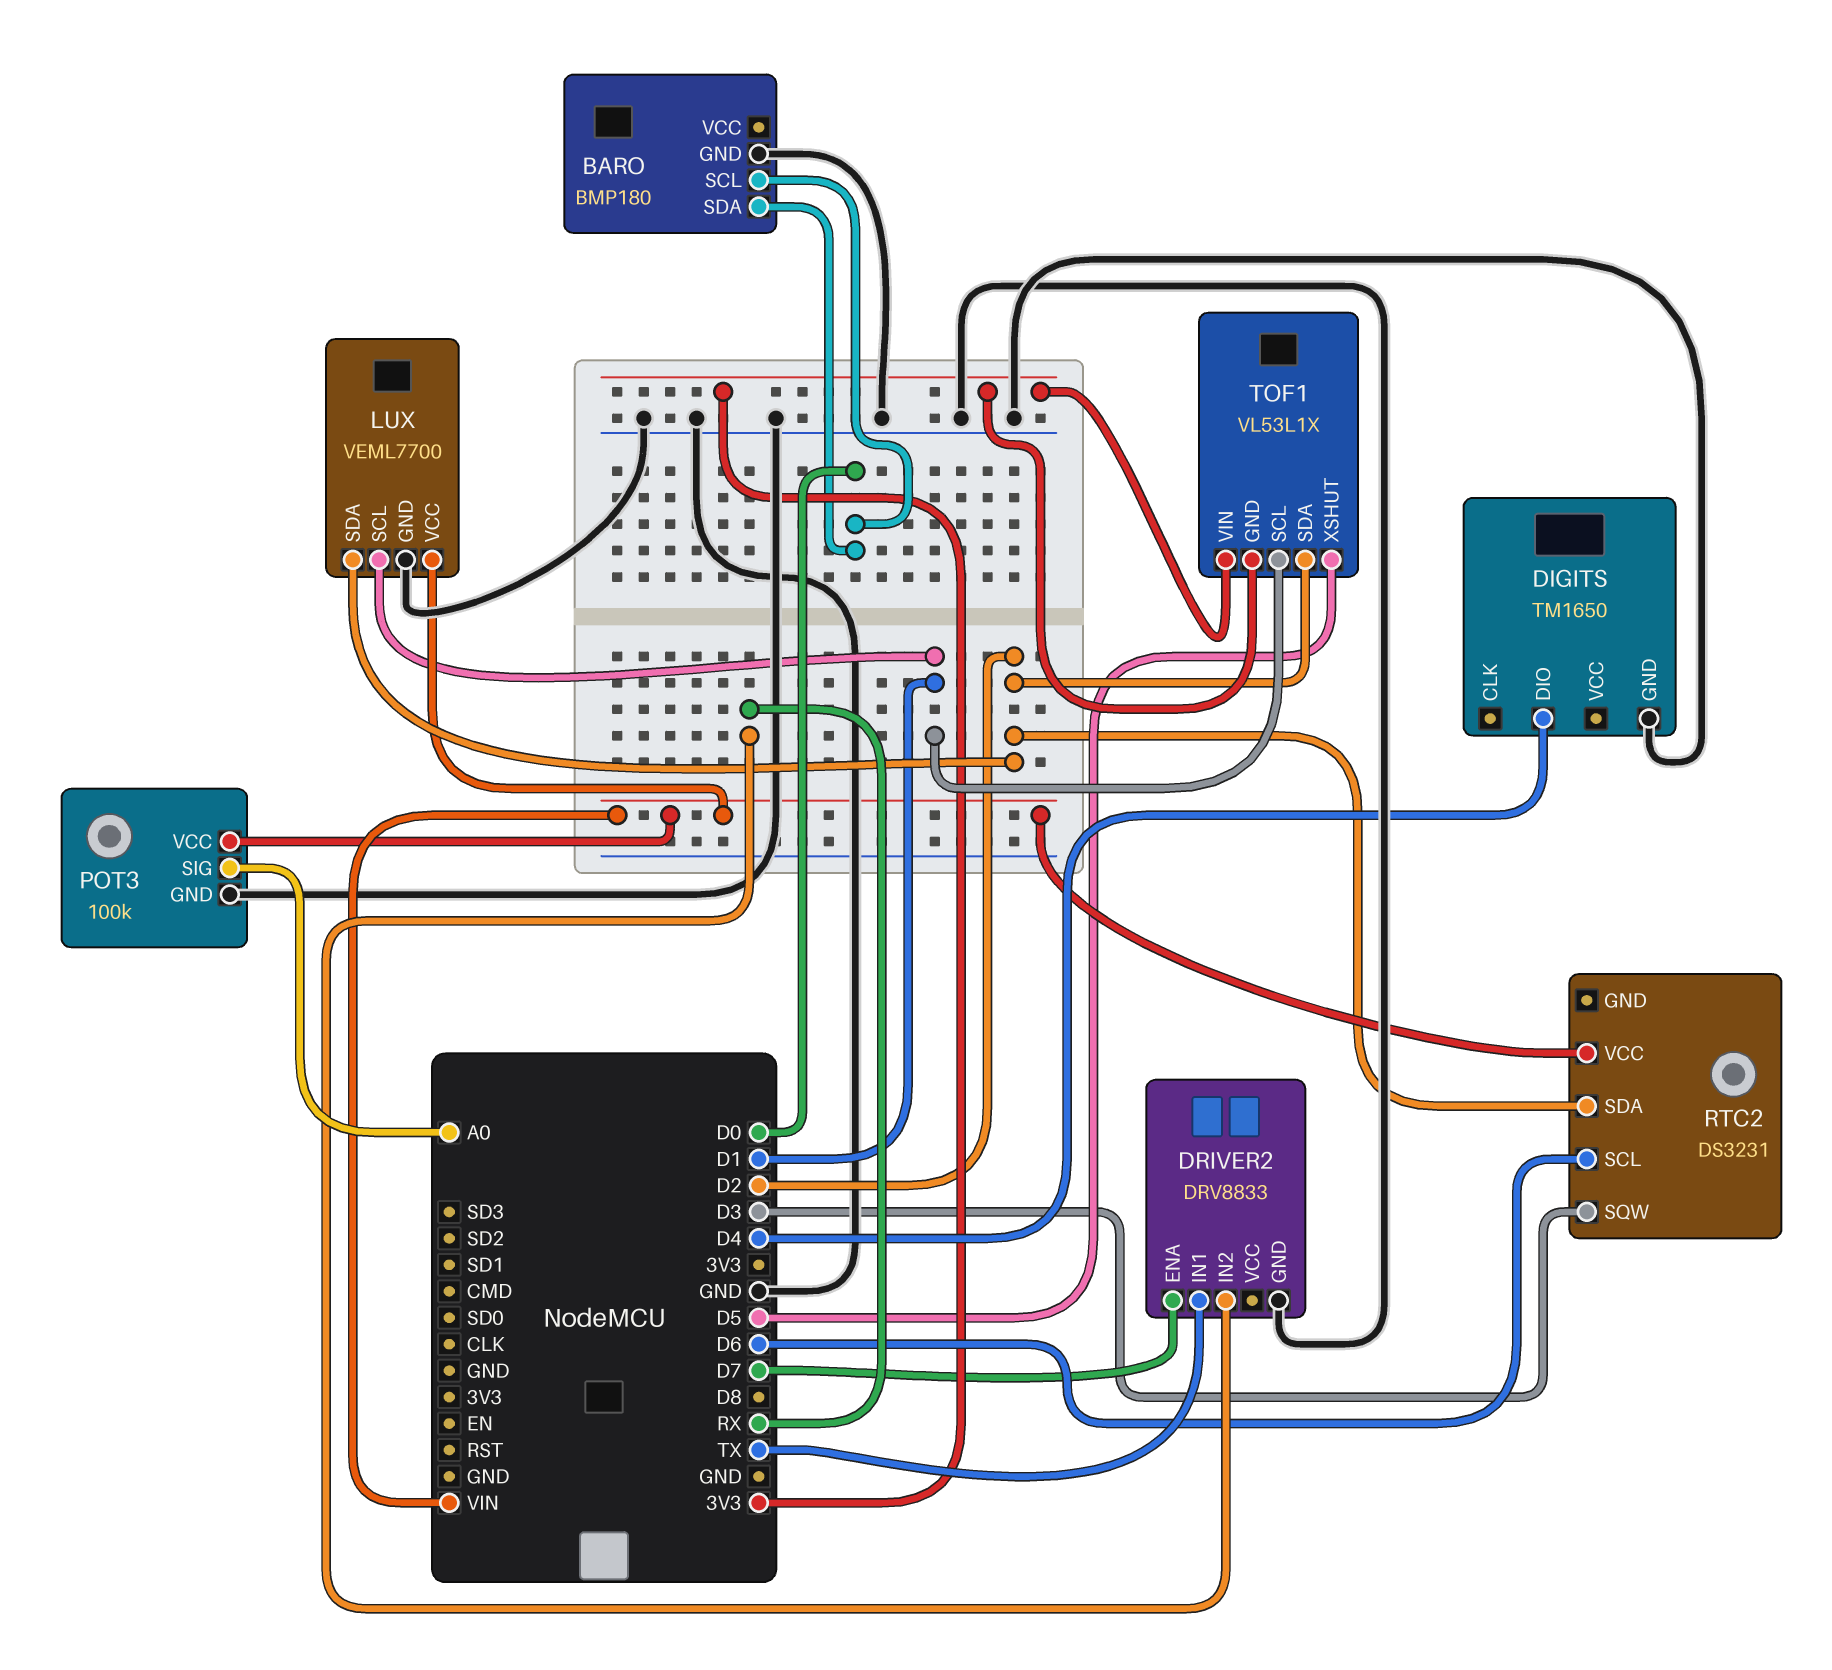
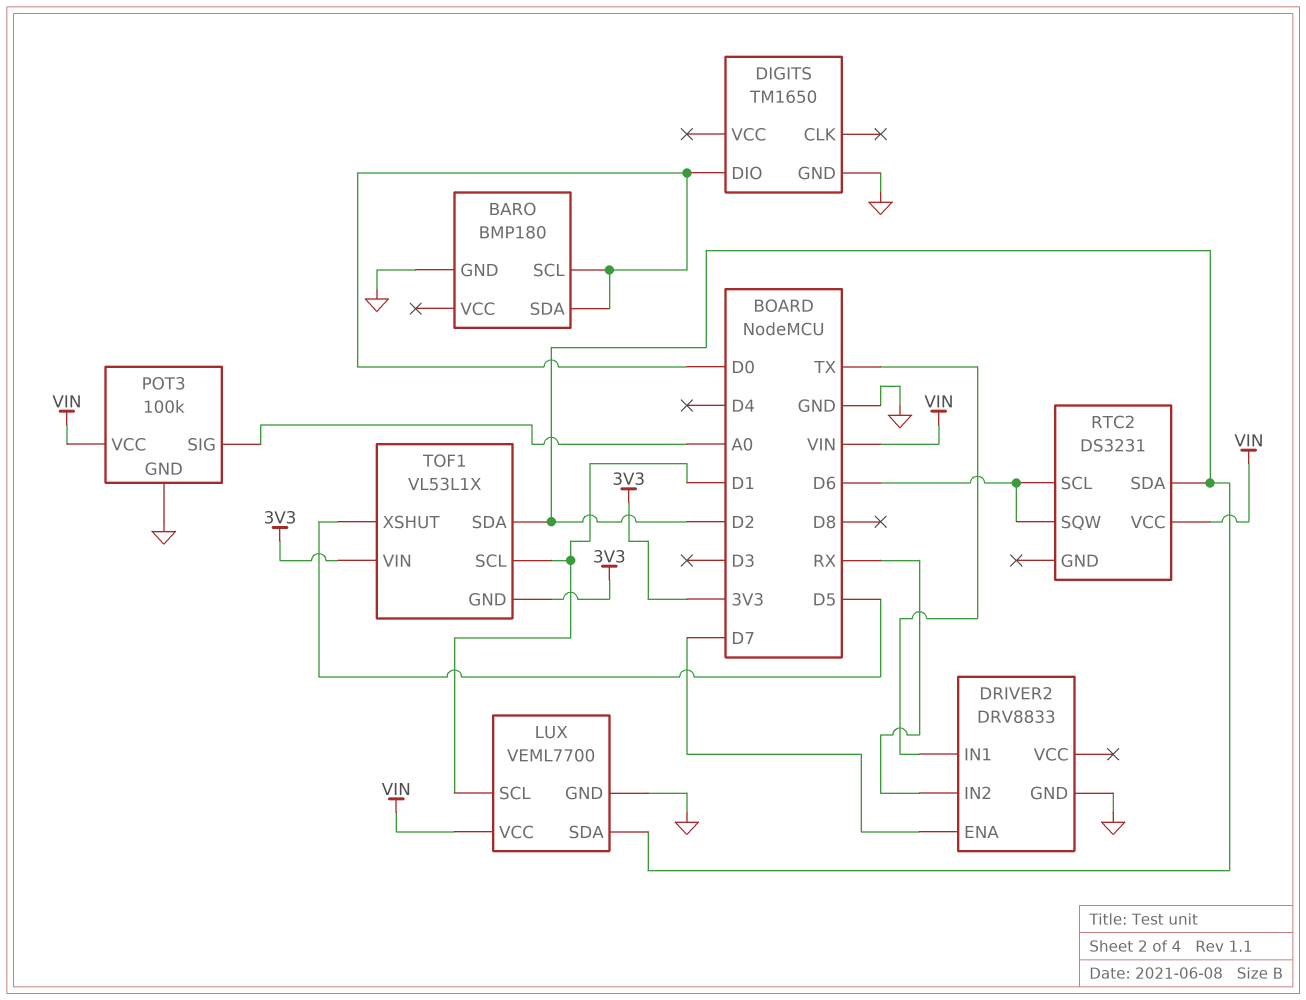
DIGITS pin DIO: D4 -> D0
RTC2 pin SQW: D3 -> D6

